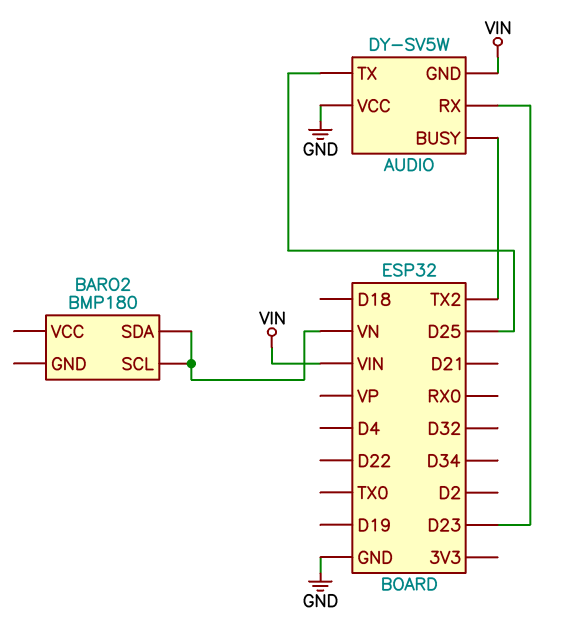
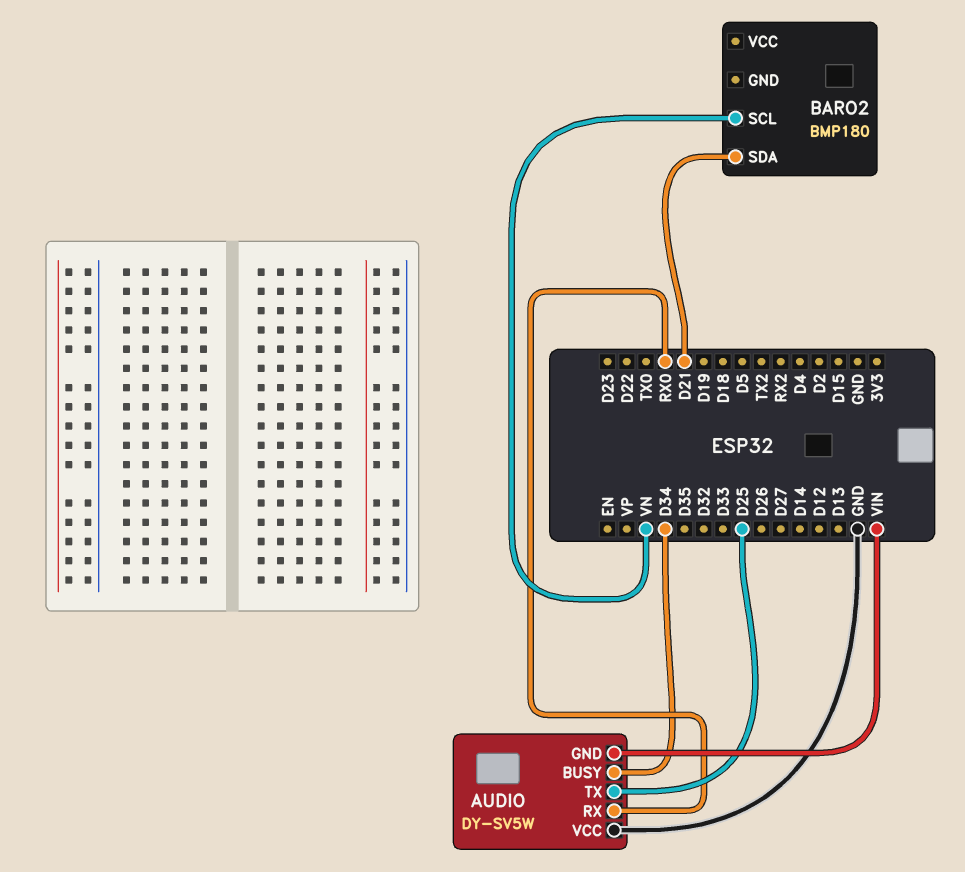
AUDIO pin BUSY: TX2 -> D34
AUDIO pin RX: D23 -> RX0
BARO2 pin SDA: VN -> D21

